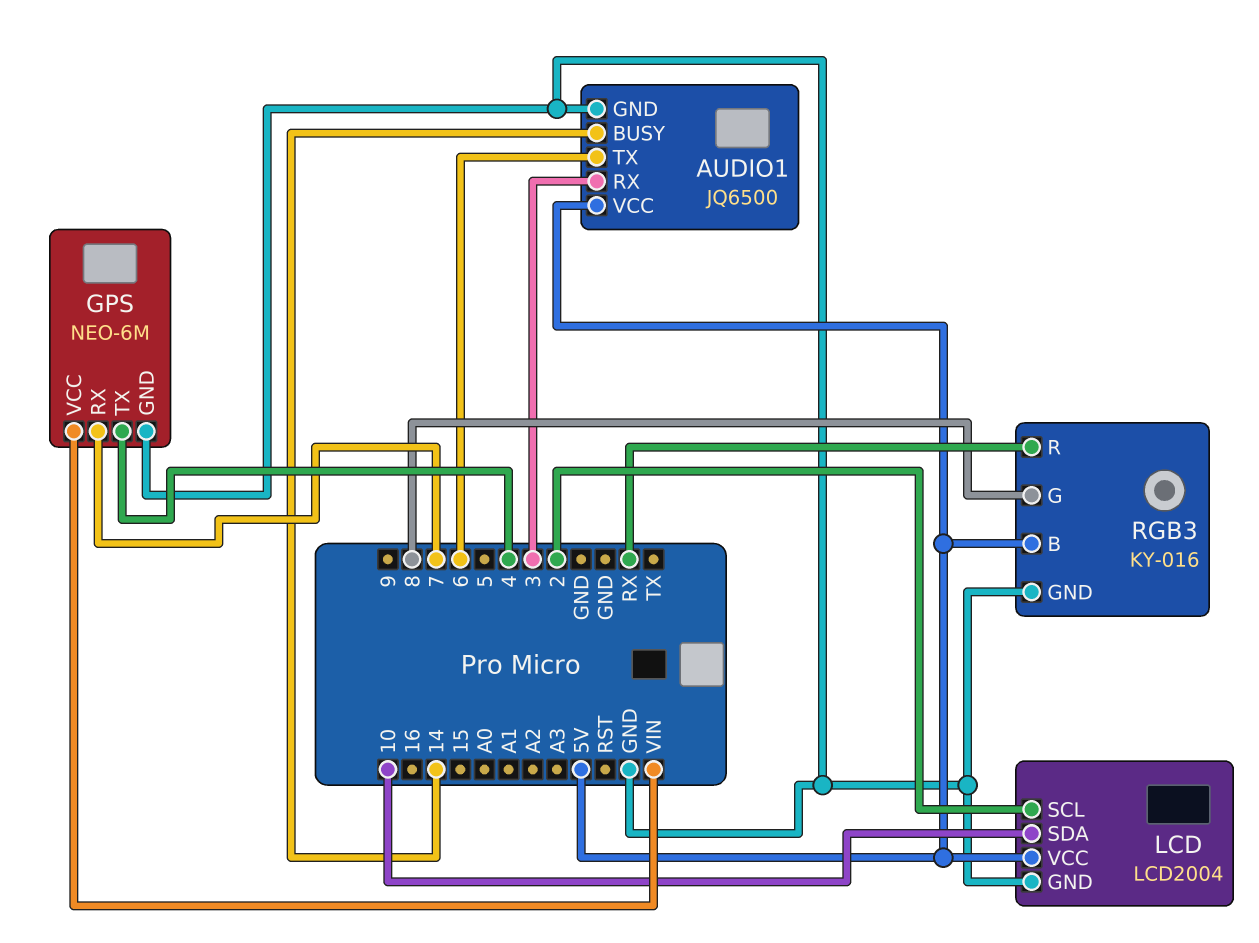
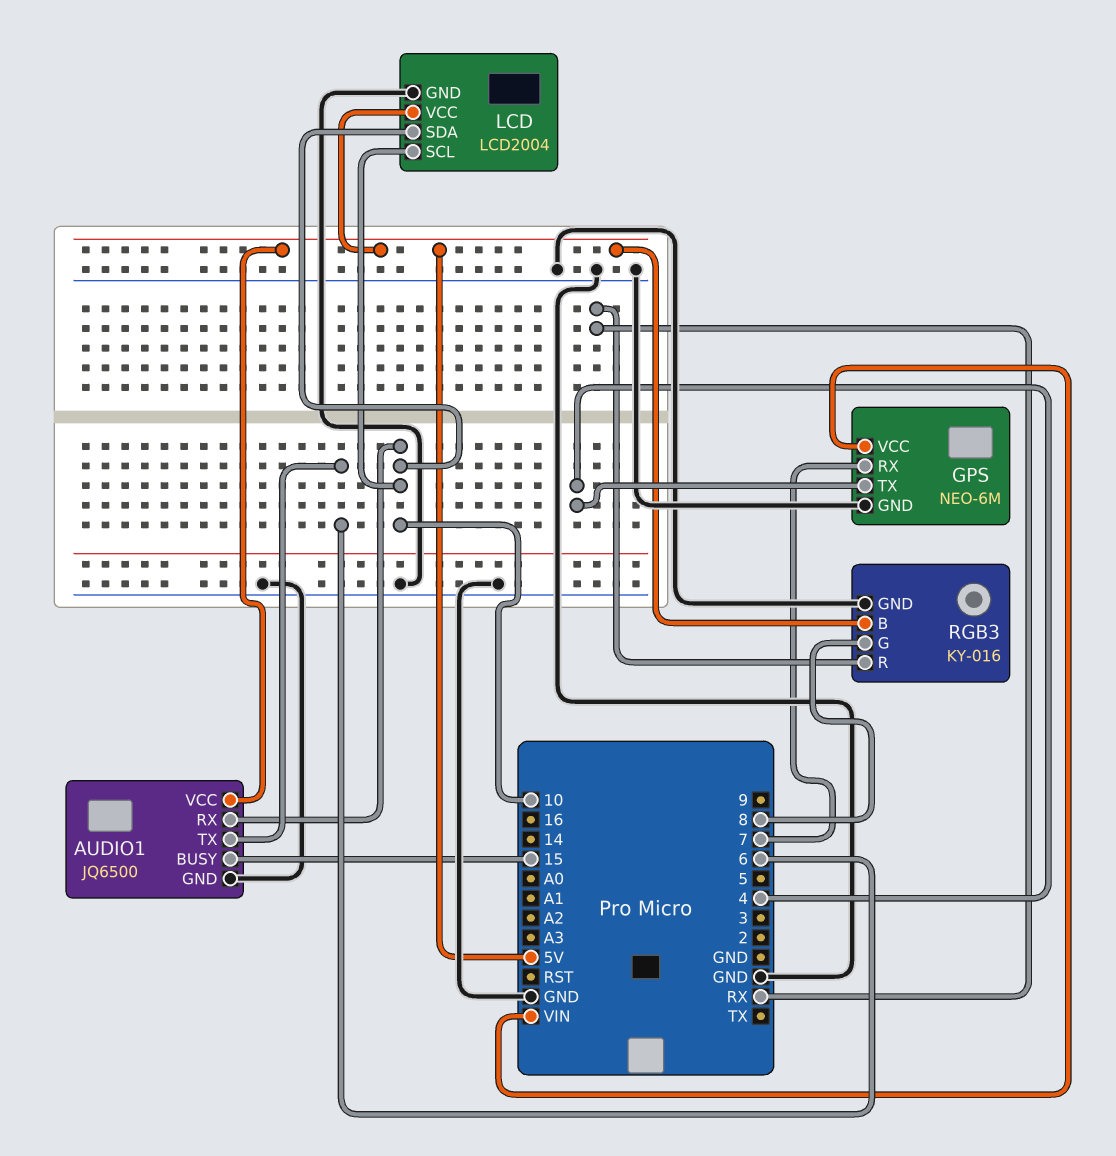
AUDIO1 pin BUSY: 14 -> 15
AUDIO1 pin RX: 3 -> 10
LCD pin SCL: 2 -> 10

